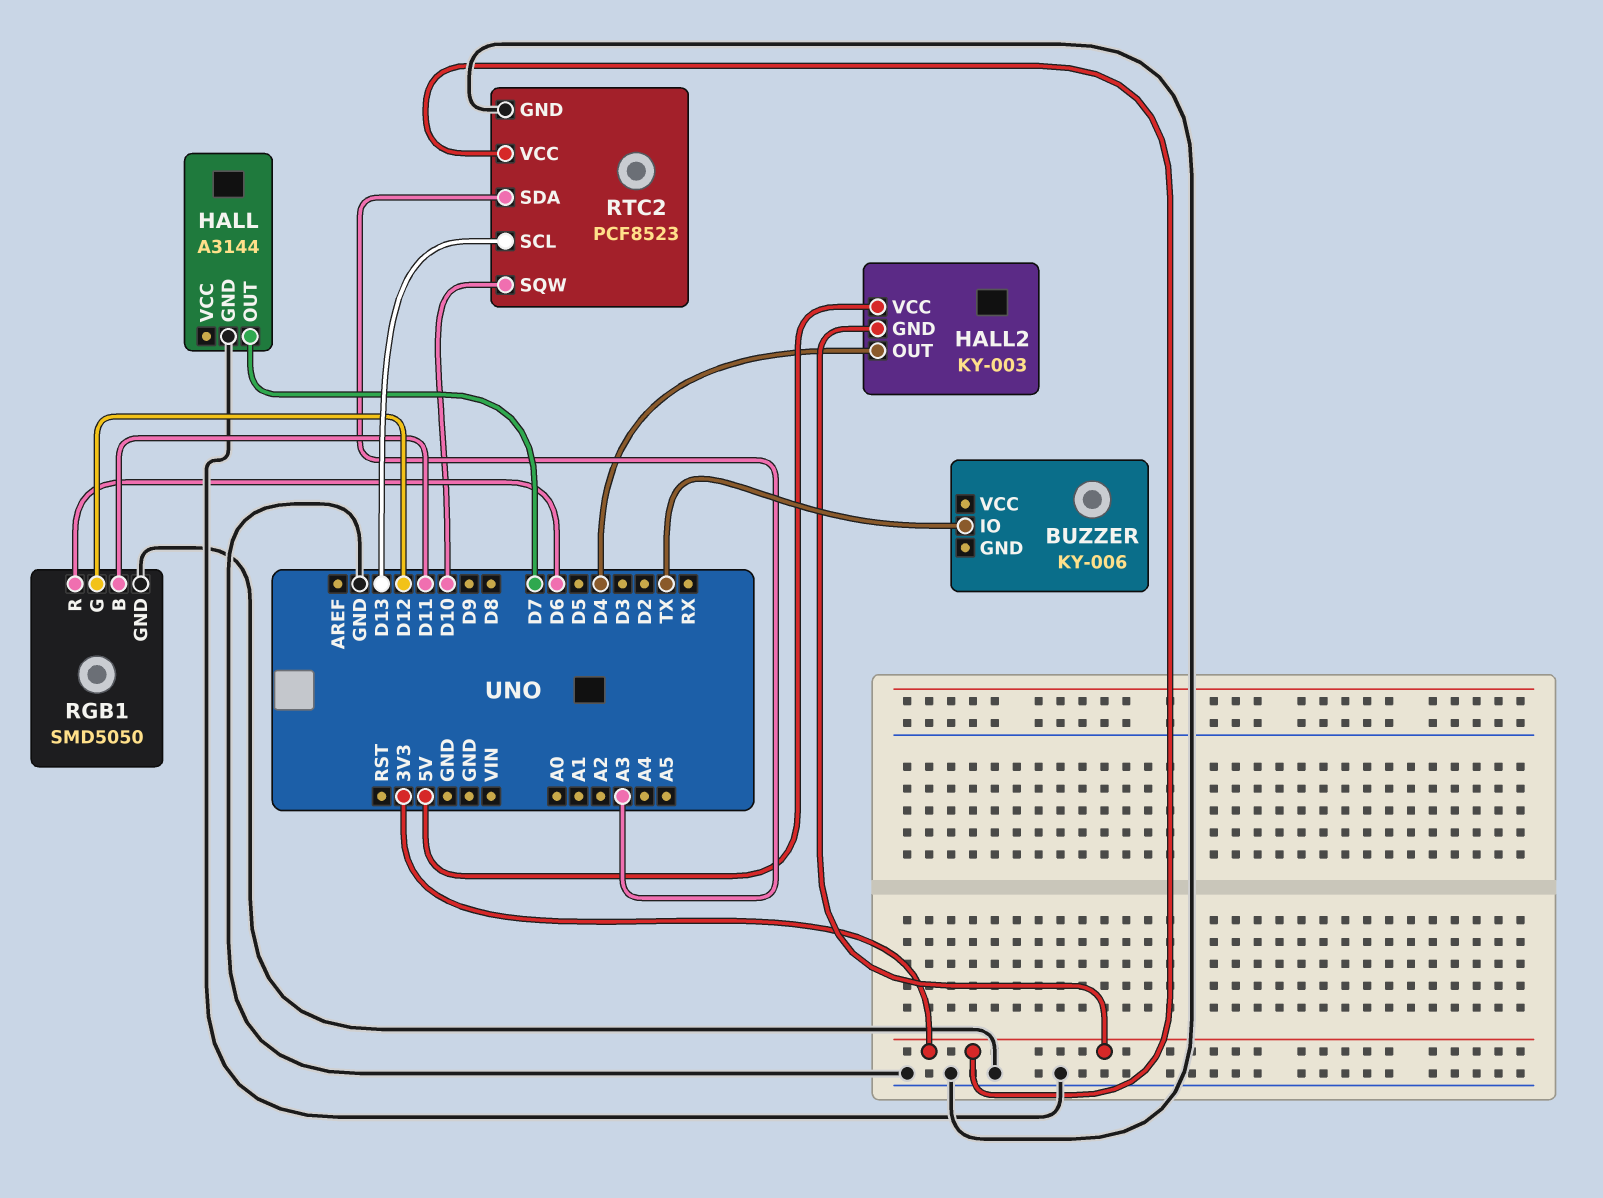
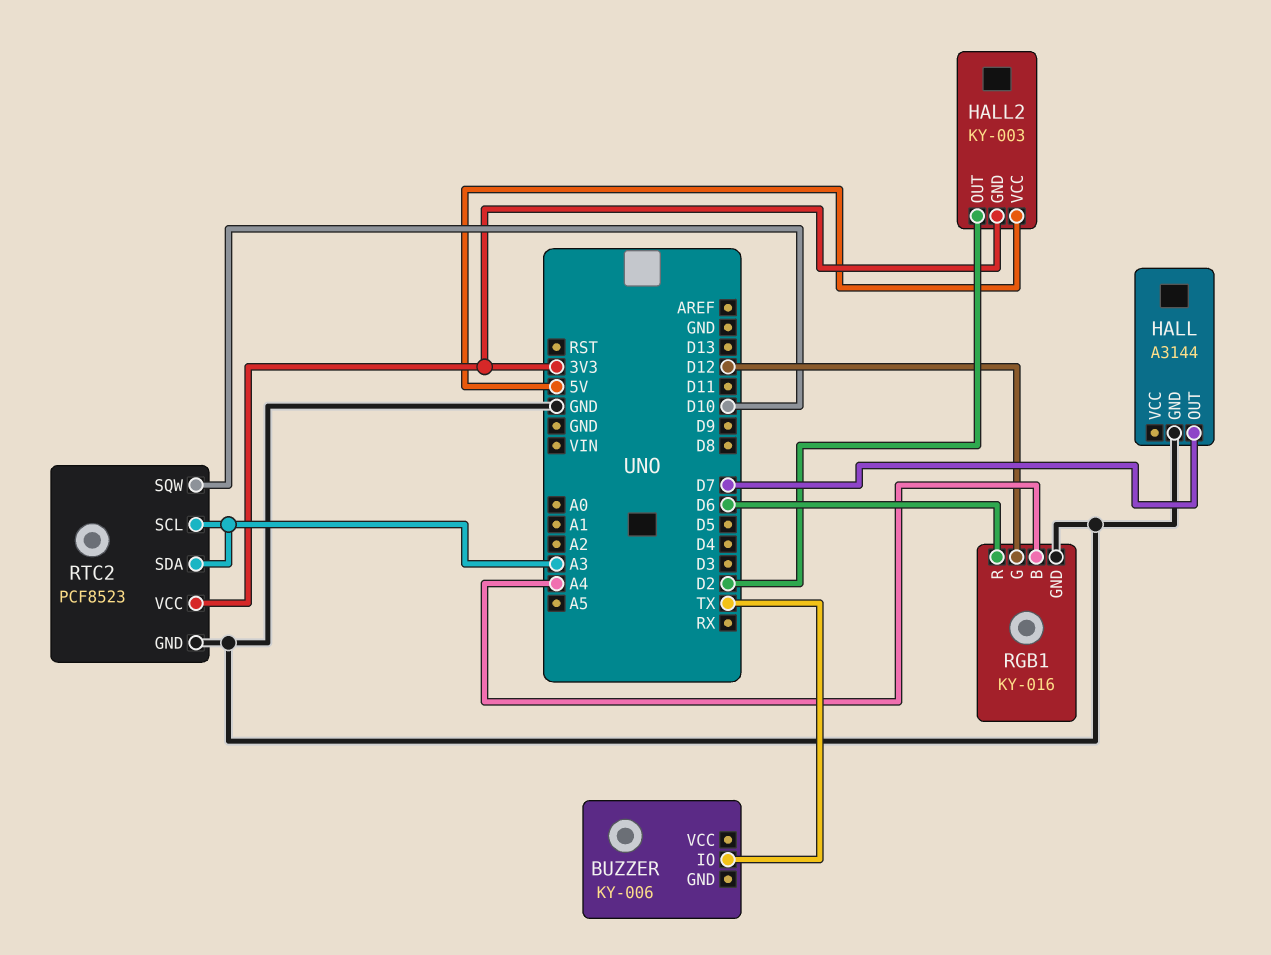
HALL2 pin OUT: D4 -> D2
RGB1: SMD5050 -> KY-016
RGB1 pin B: D11 -> A4
RTC2 pin SCL: D13 -> A3

